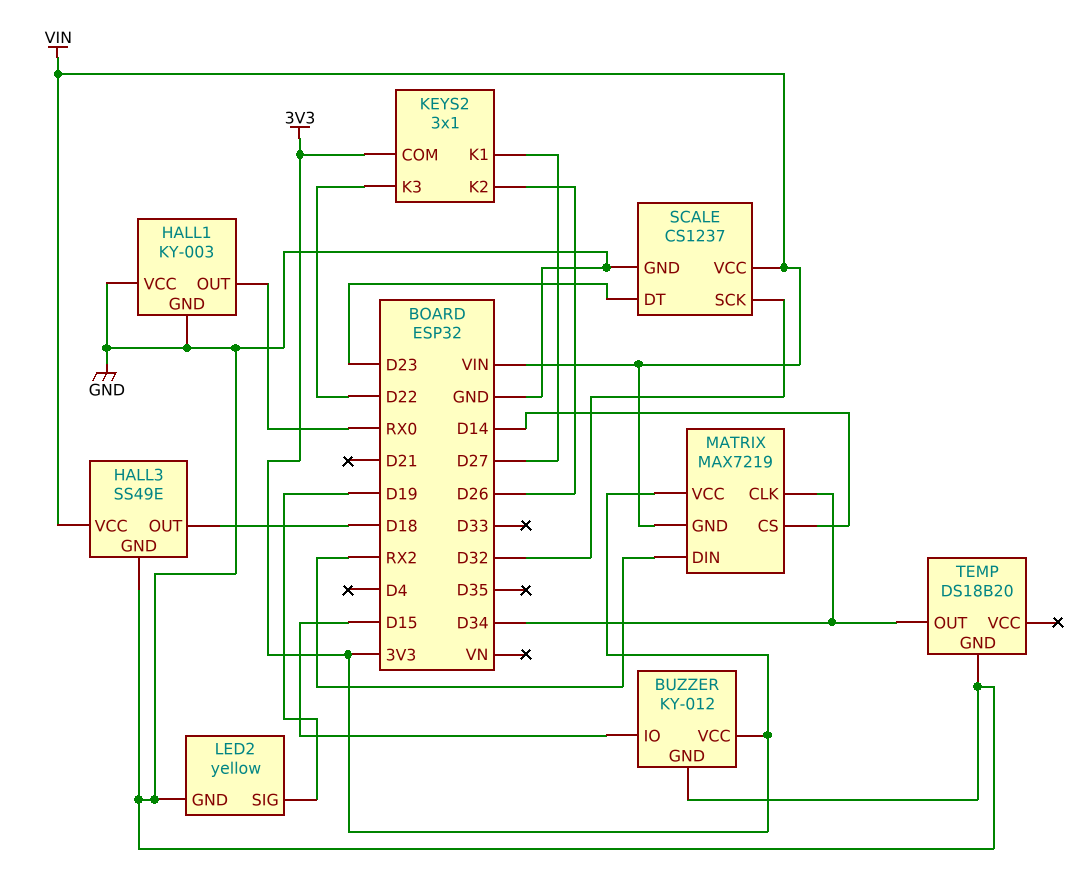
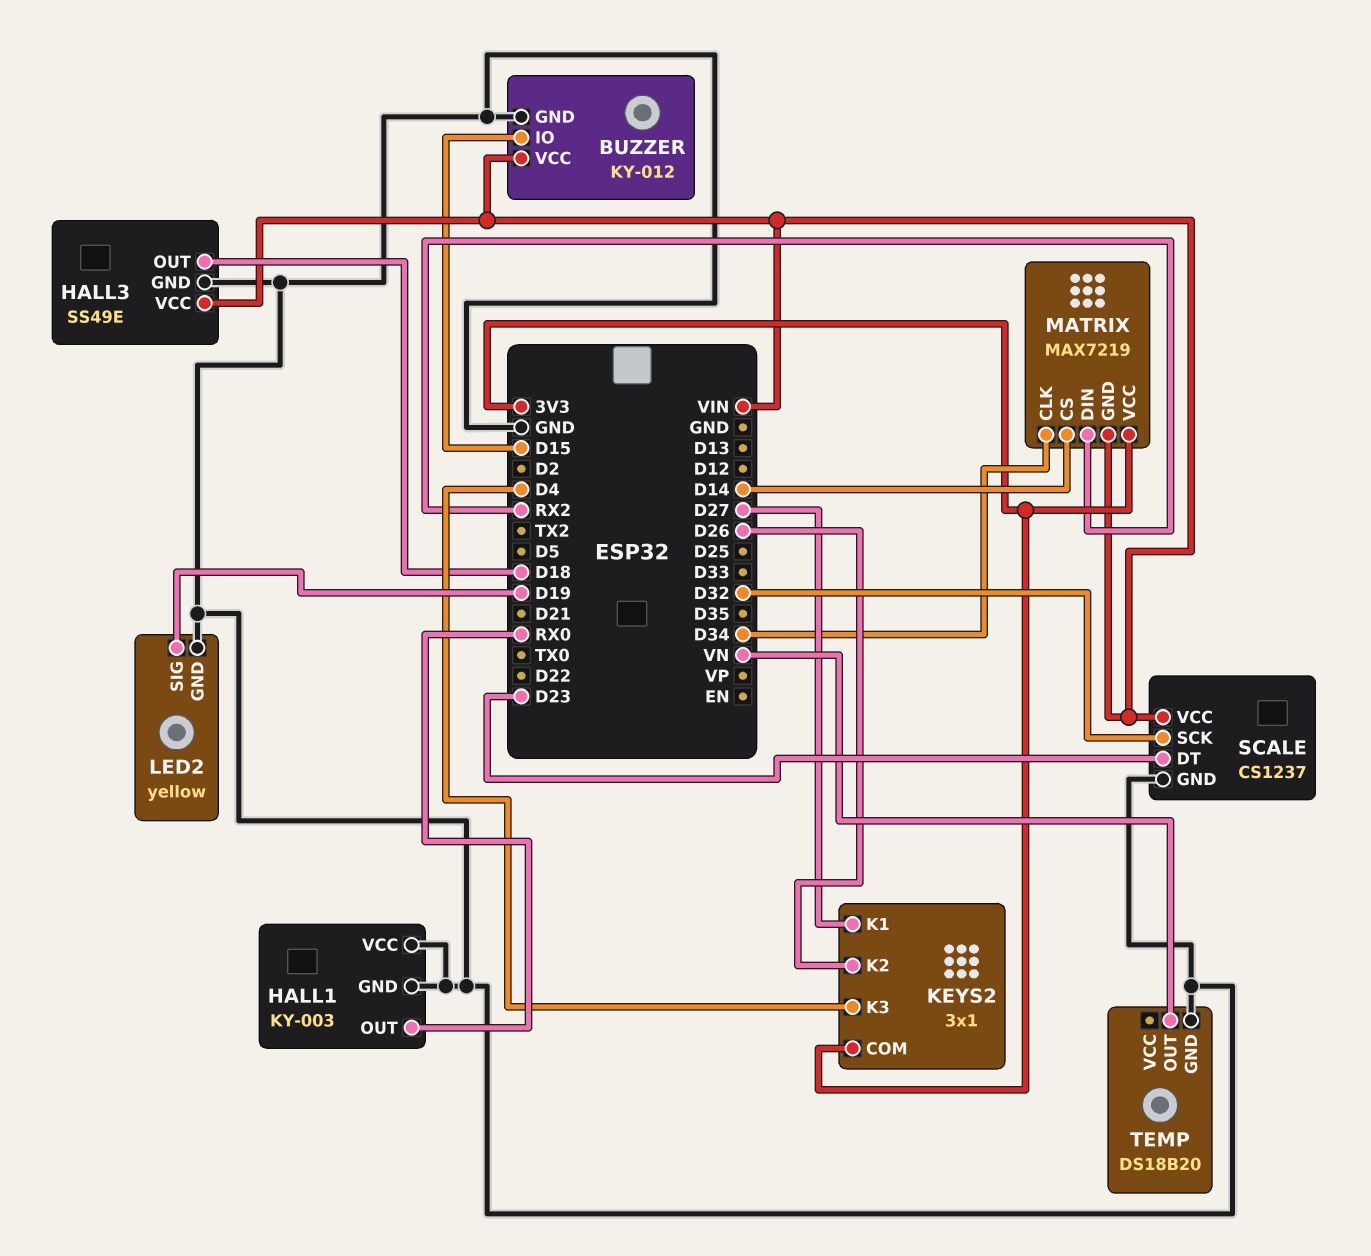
BUZZER pin VCC: 3V3 -> VIN
KEYS2 pin K3: D22 -> D4
TEMP pin OUT: D34 -> VN

